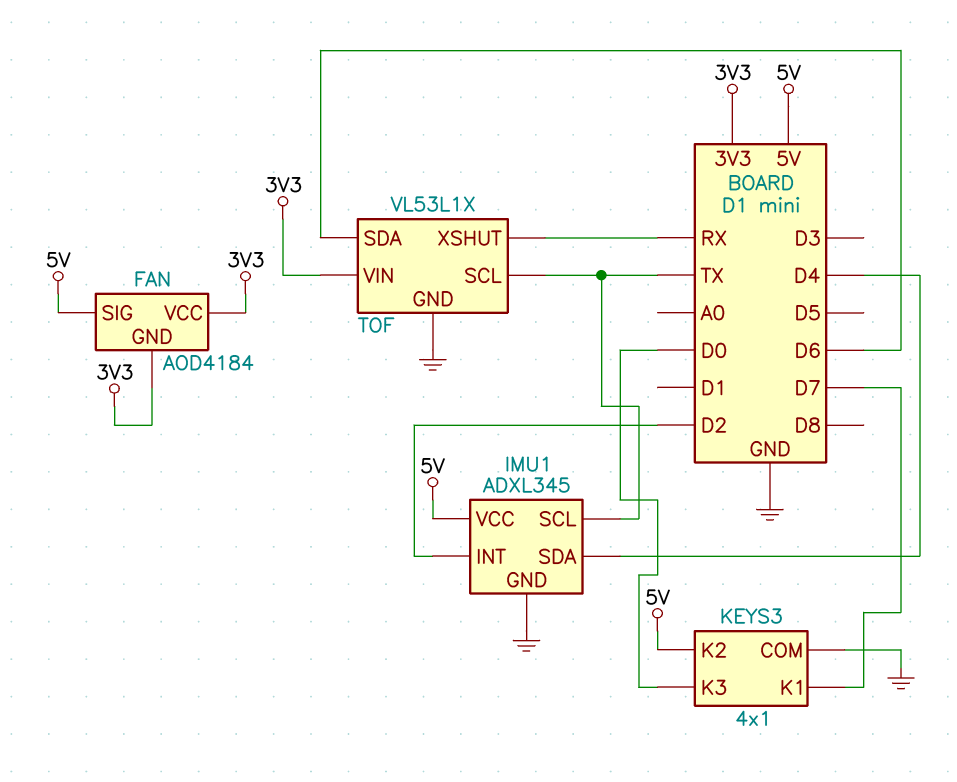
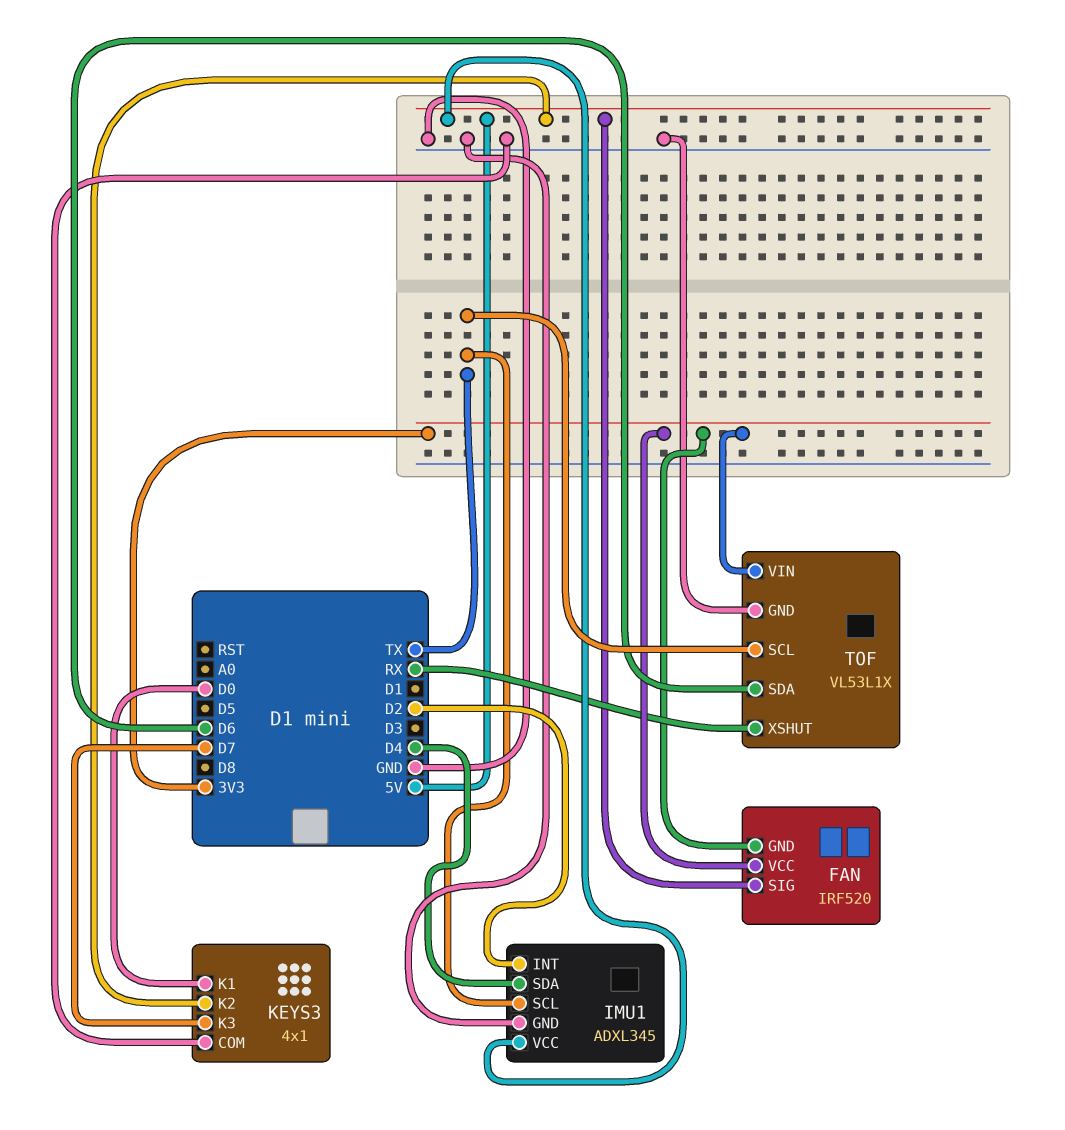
FAN: AOD4184 -> IRF520
KEYS3 pin K1: D7 -> D0
KEYS3 pin K3: D0 -> D7

